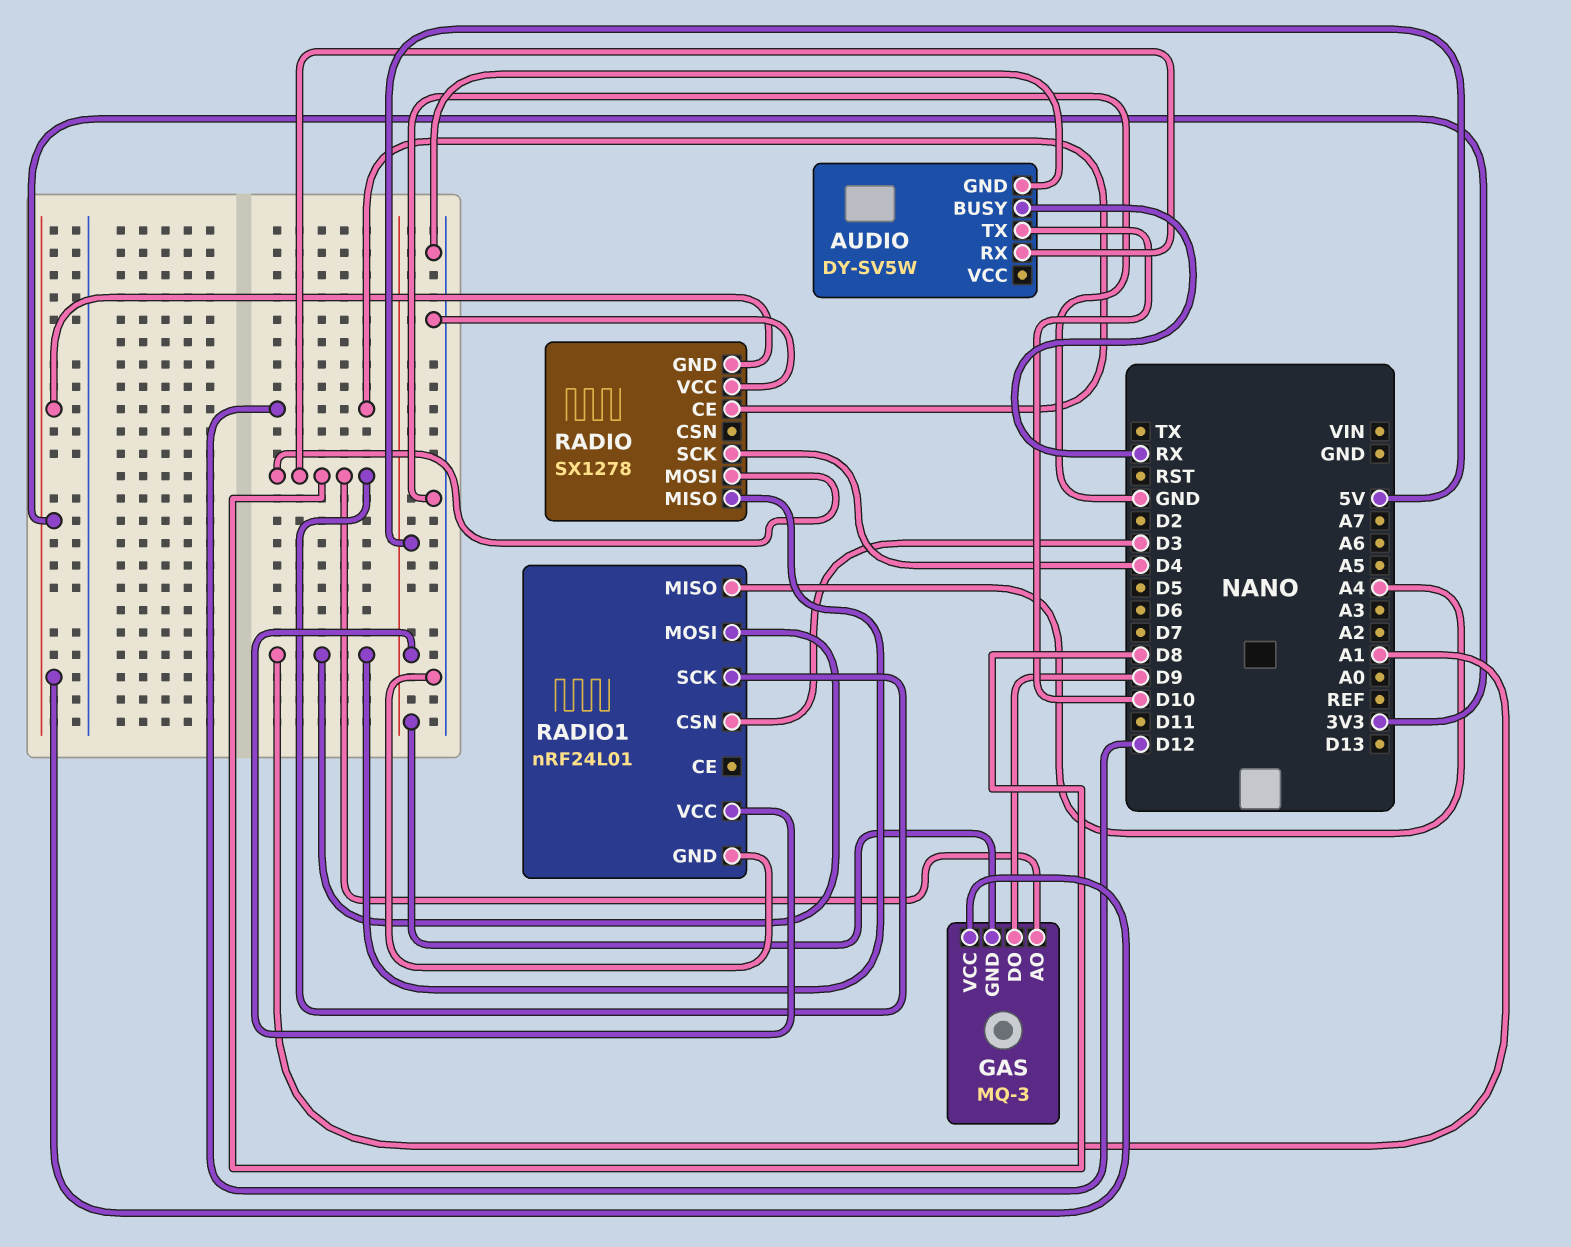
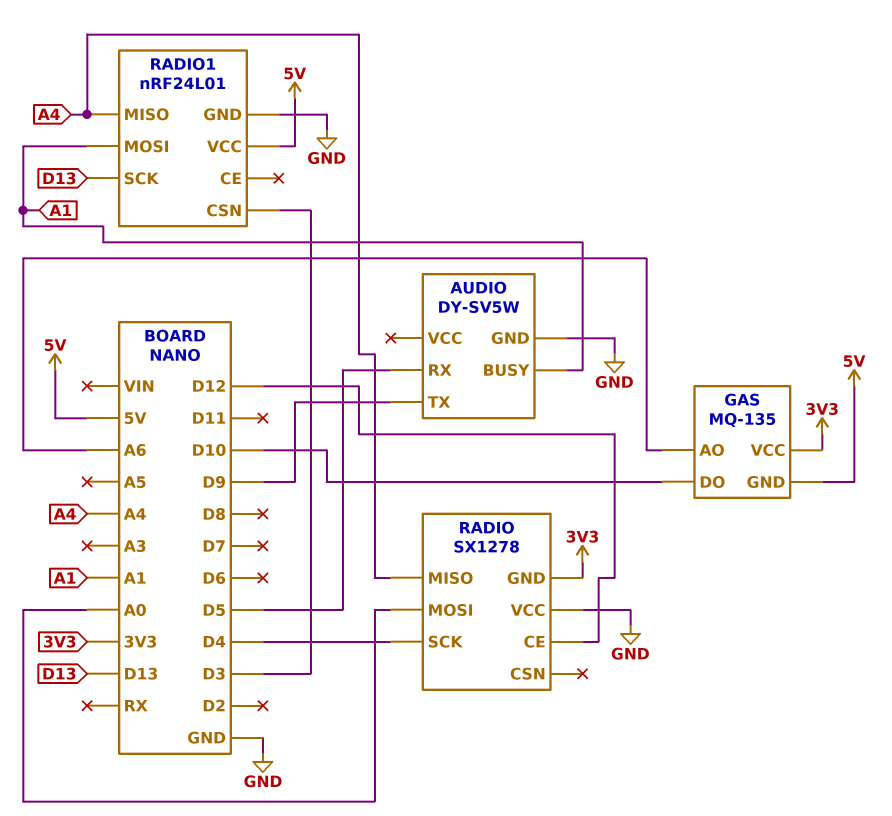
AUDIO pin BUSY: RX -> A1
AUDIO pin RX: D8 -> D5
AUDIO pin TX: D10 -> D9
GAS: MQ-3 -> MQ-135
GAS pin AO: D8 -> A6
GAS pin DO: D9 -> D10
RADIO pin MISO: A1 -> A4
RADIO pin MOSI: D8 -> A0
RADIO1 pin SCK: D8 -> D13

